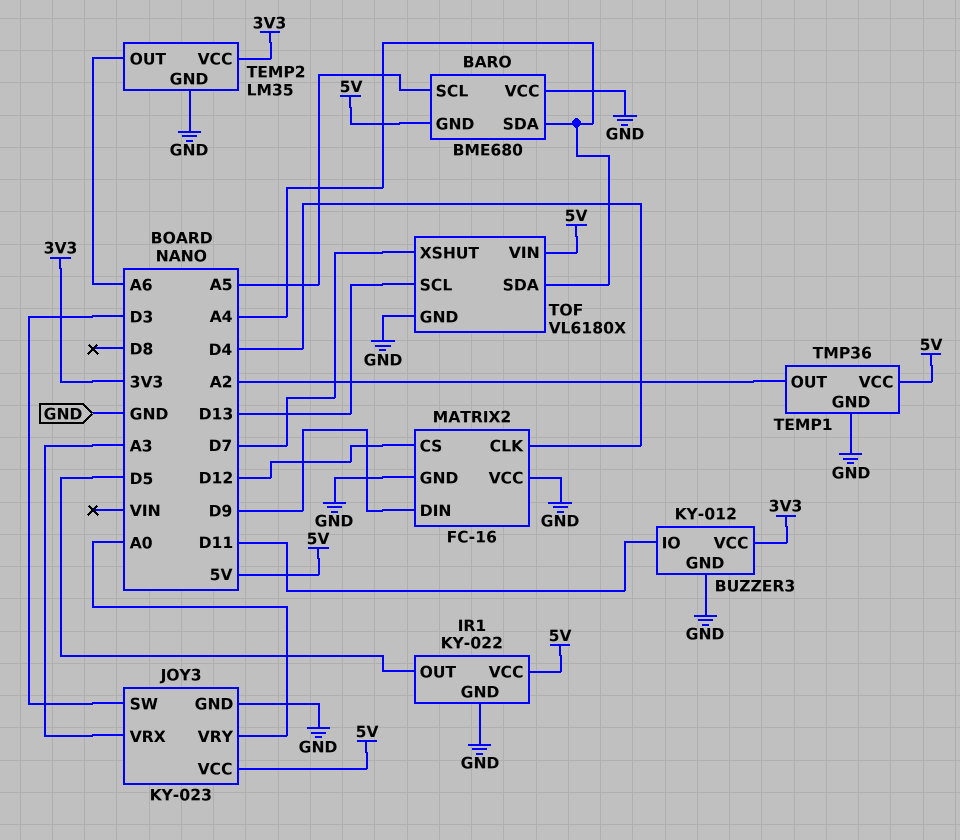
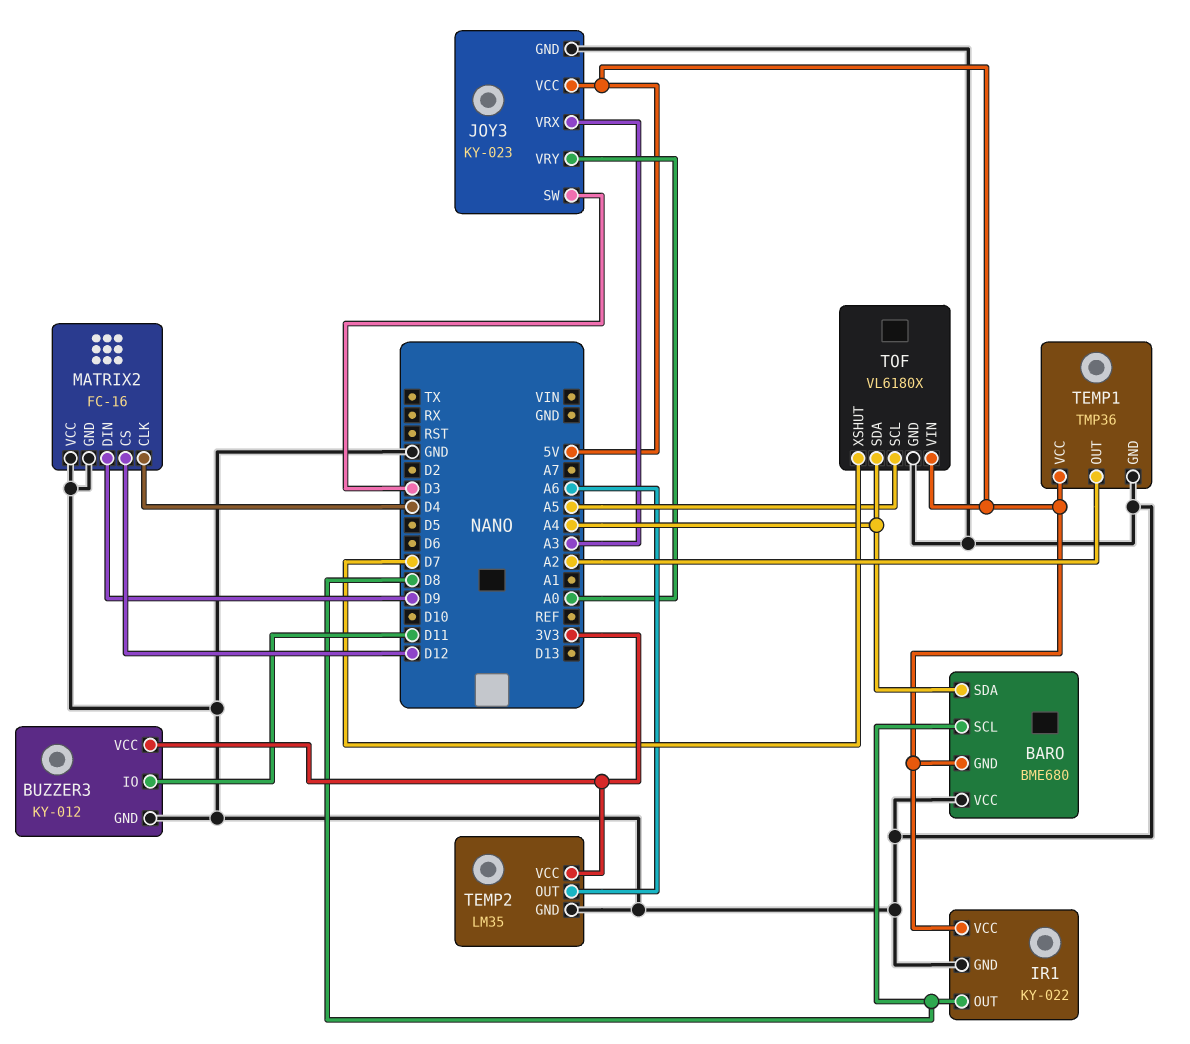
BARO pin SCL: A5 -> D8
IR1 pin OUT: D5 -> D8
TOF pin SCL: D13 -> A5

